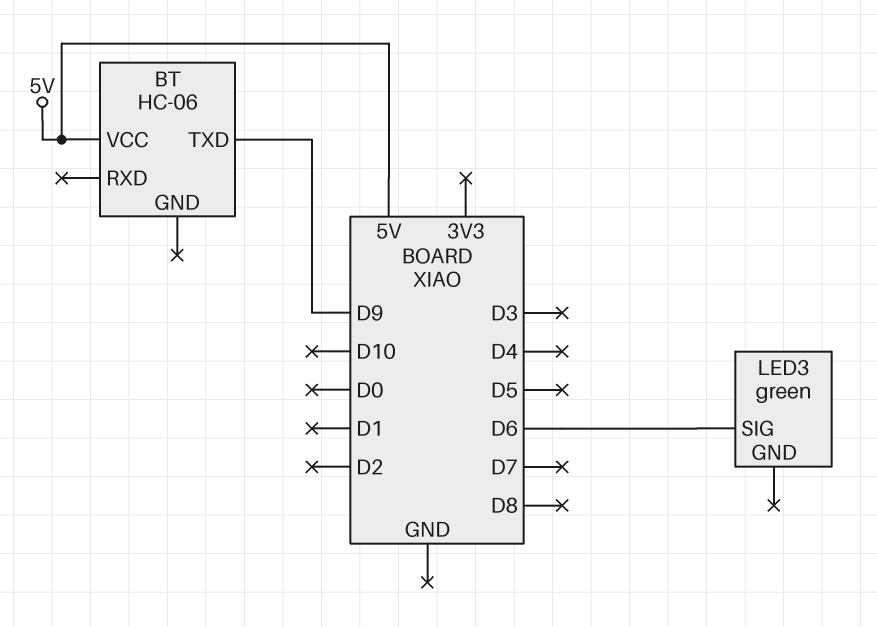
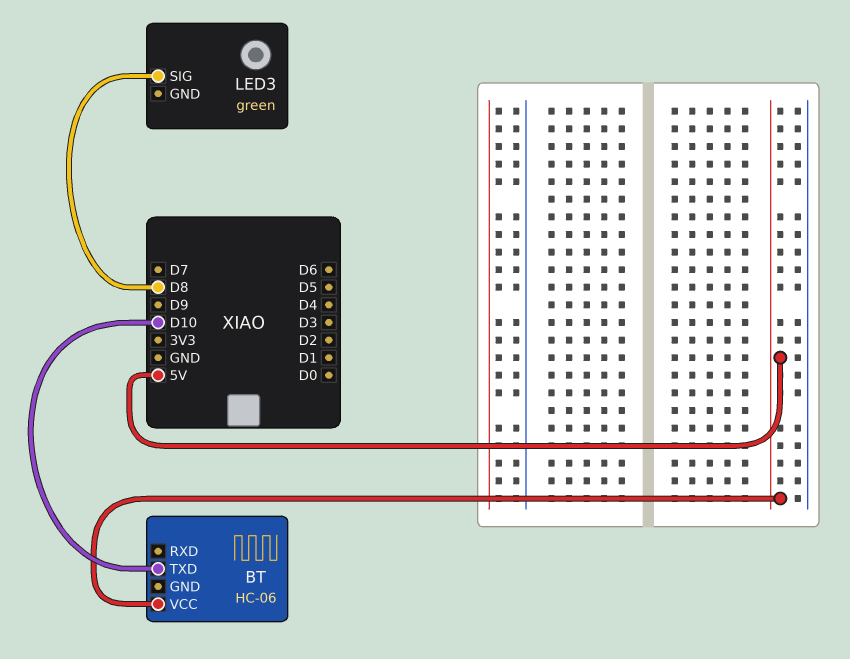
BT pin TXD: D9 -> D10
LED3 pin SIG: D6 -> D8

